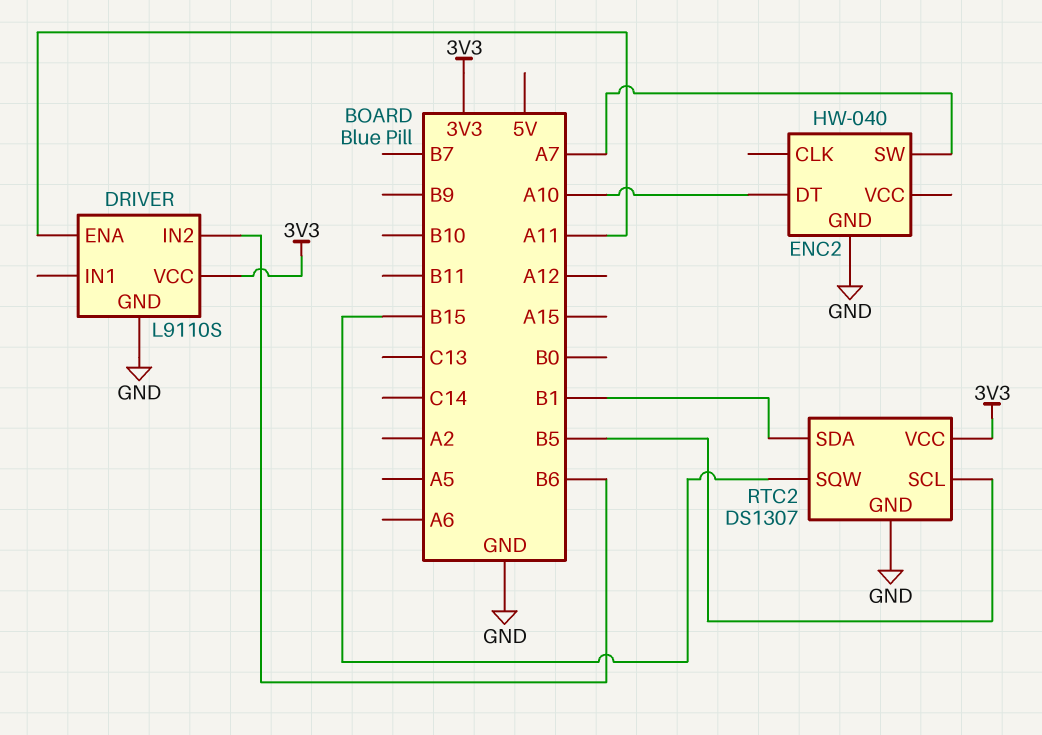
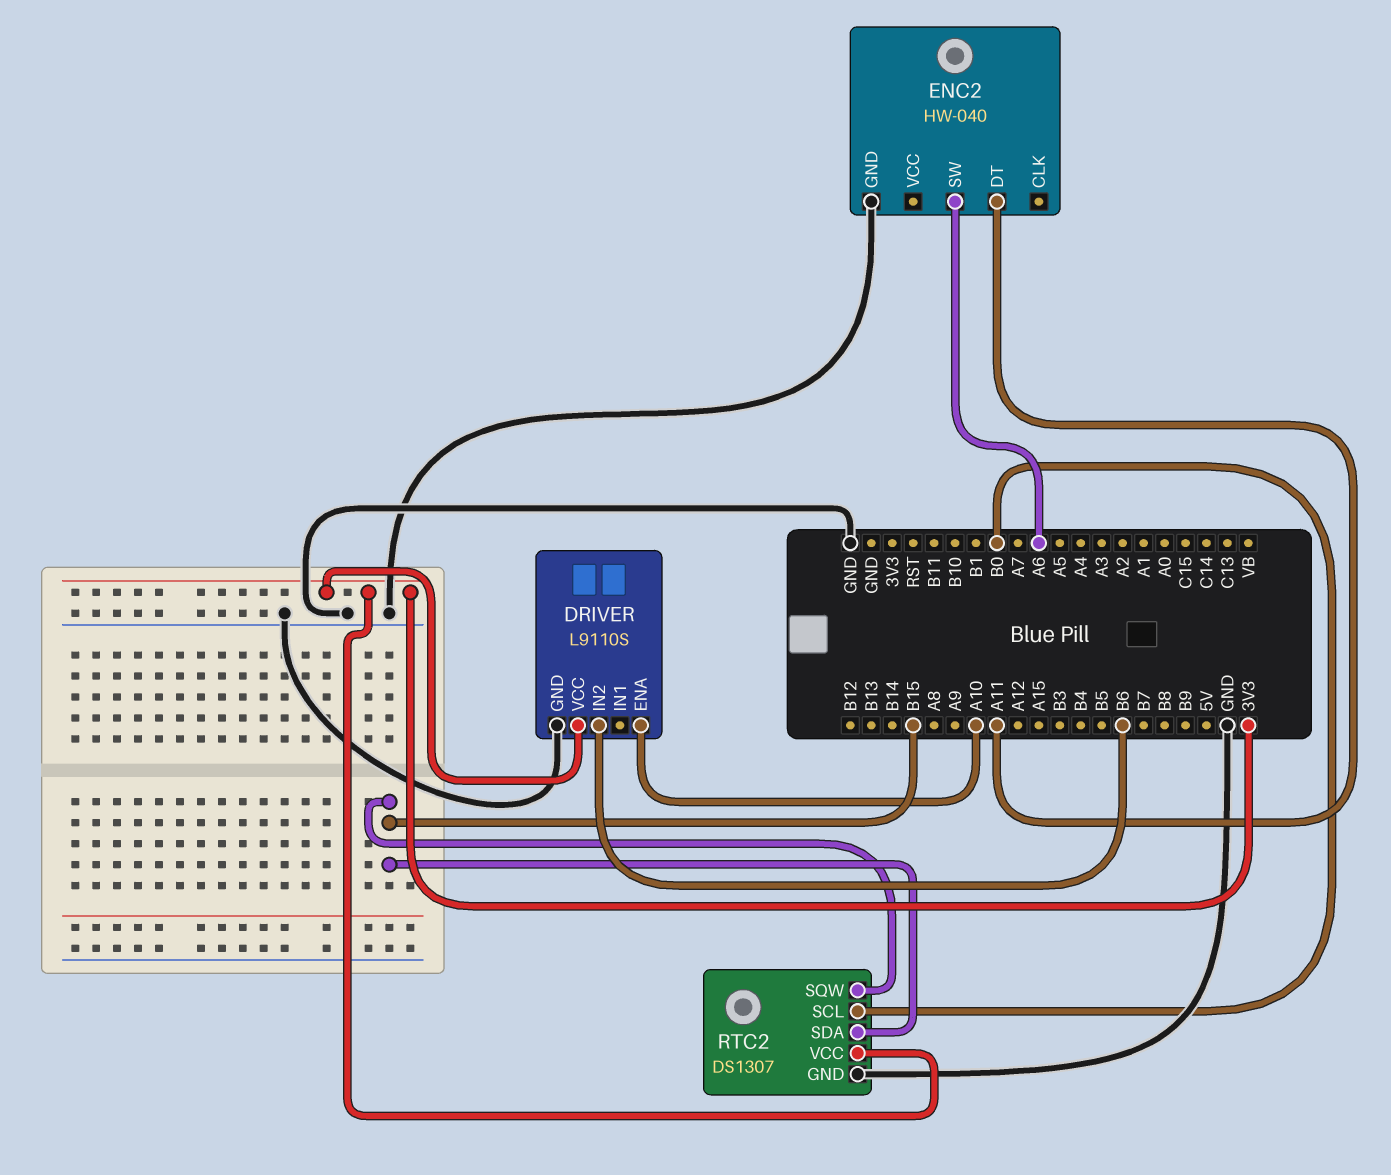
DRIVER pin ENA: A11 -> A10
ENC2 pin DT: A10 -> A11
ENC2 pin SW: A7 -> A6
RTC2 pin SCL: B5 -> B0
RTC2 pin SDA: B1 -> B15

